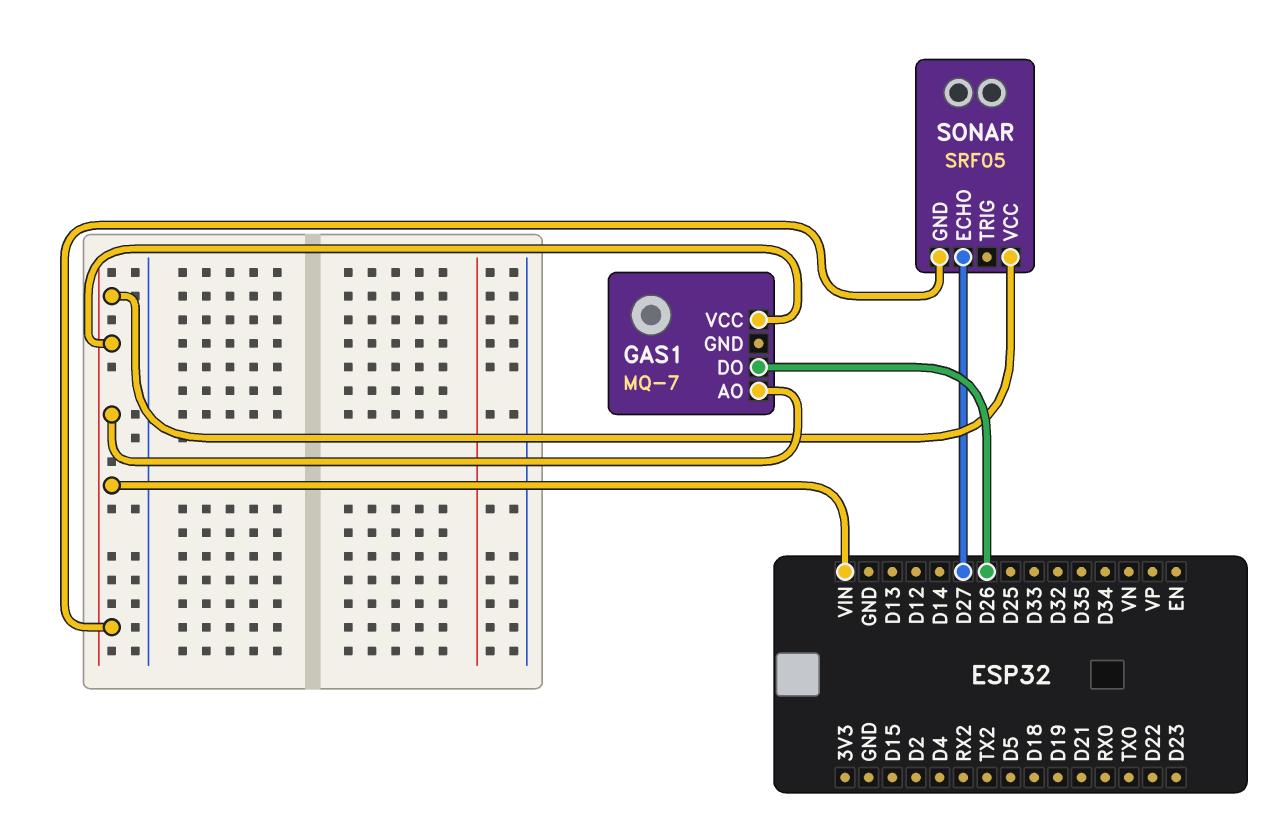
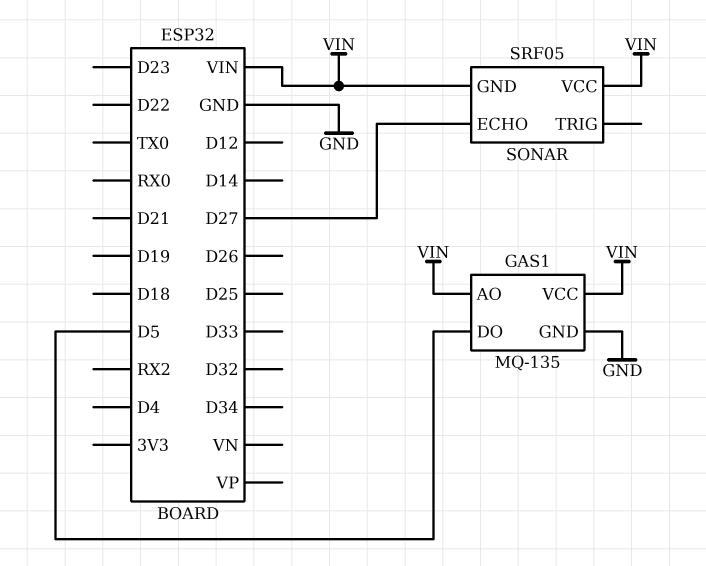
GAS1: MQ-7 -> MQ-135
GAS1 pin DO: D26 -> D5
GAS1 pin GND: none -> GND

